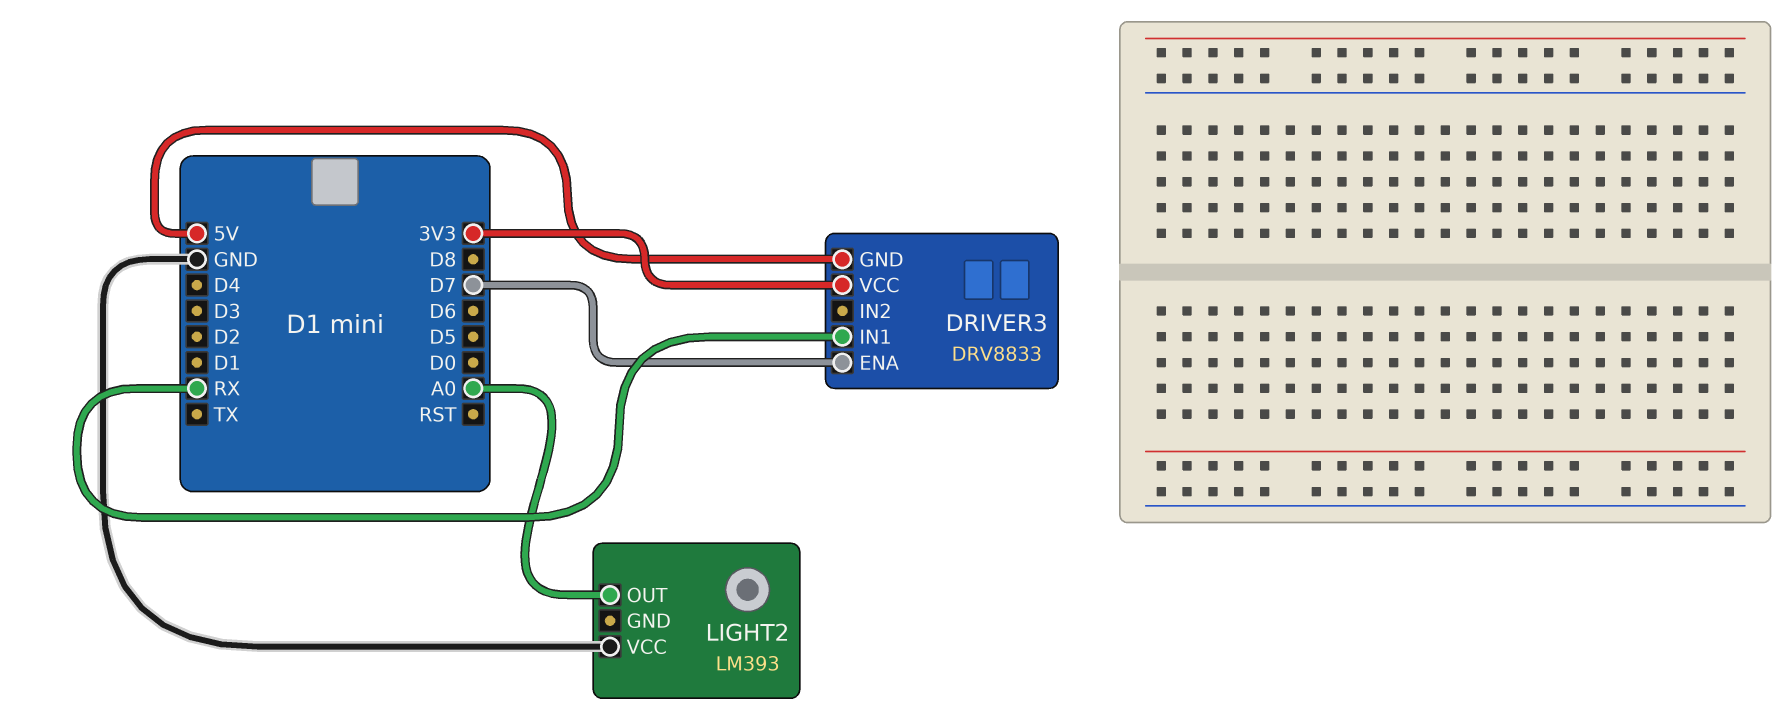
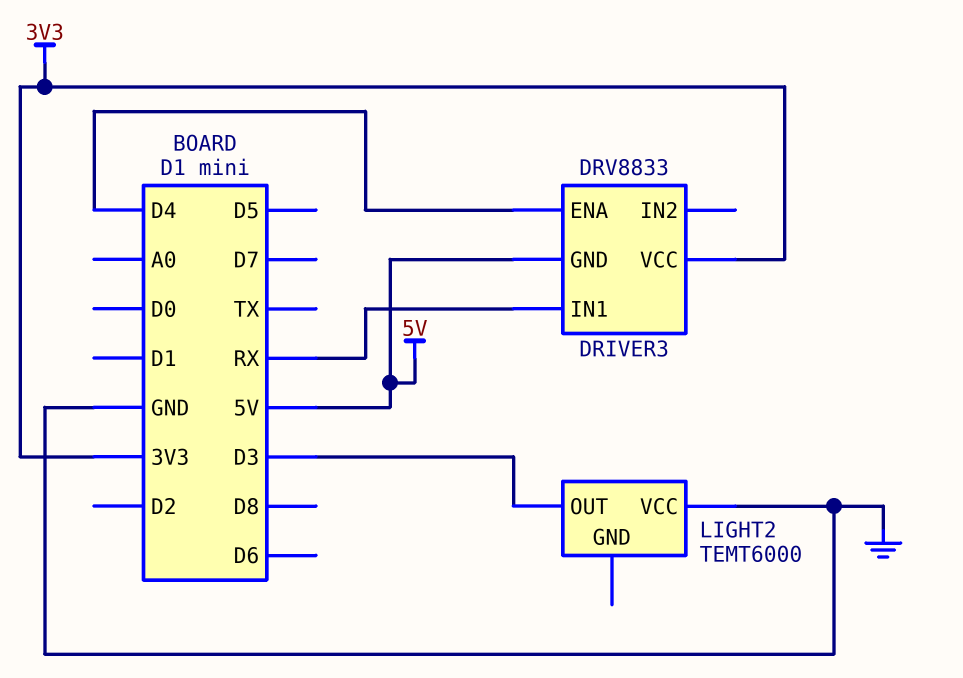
DRIVER3 pin ENA: D7 -> D4
LIGHT2: LM393 -> TEMT6000
LIGHT2 pin OUT: A0 -> D3

